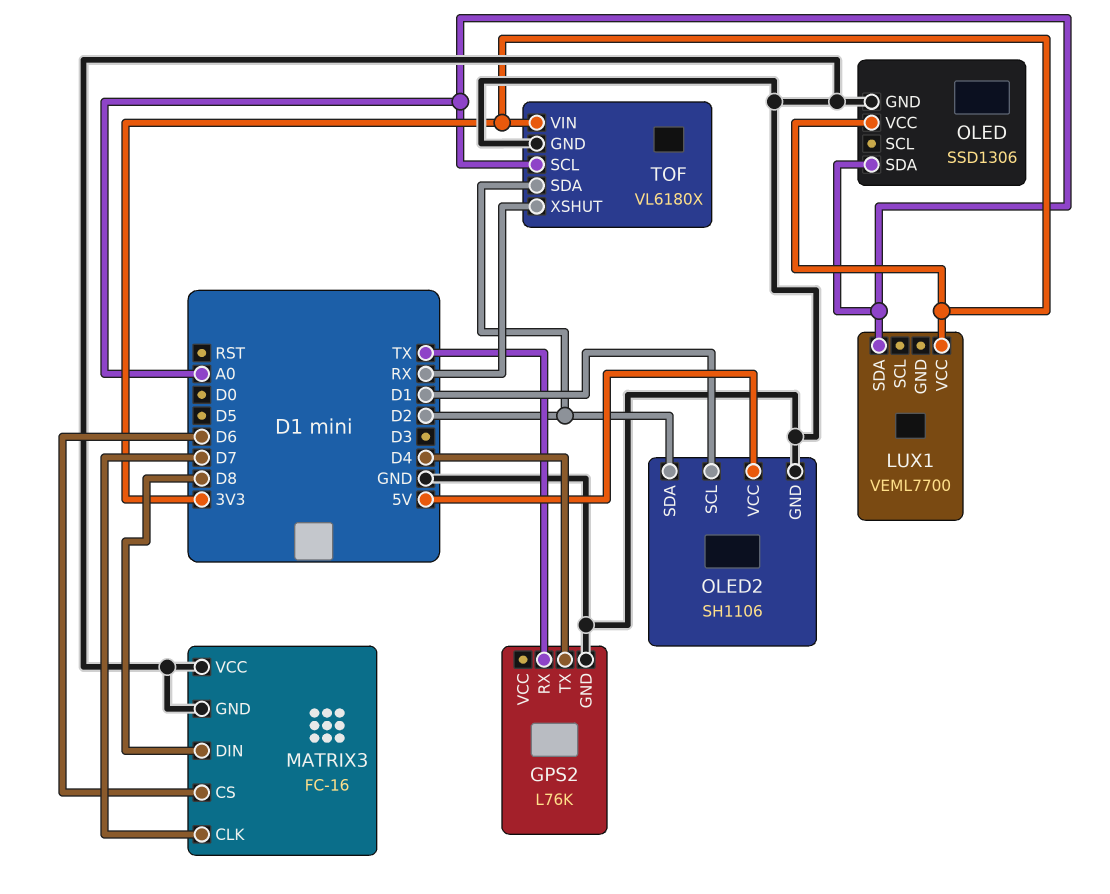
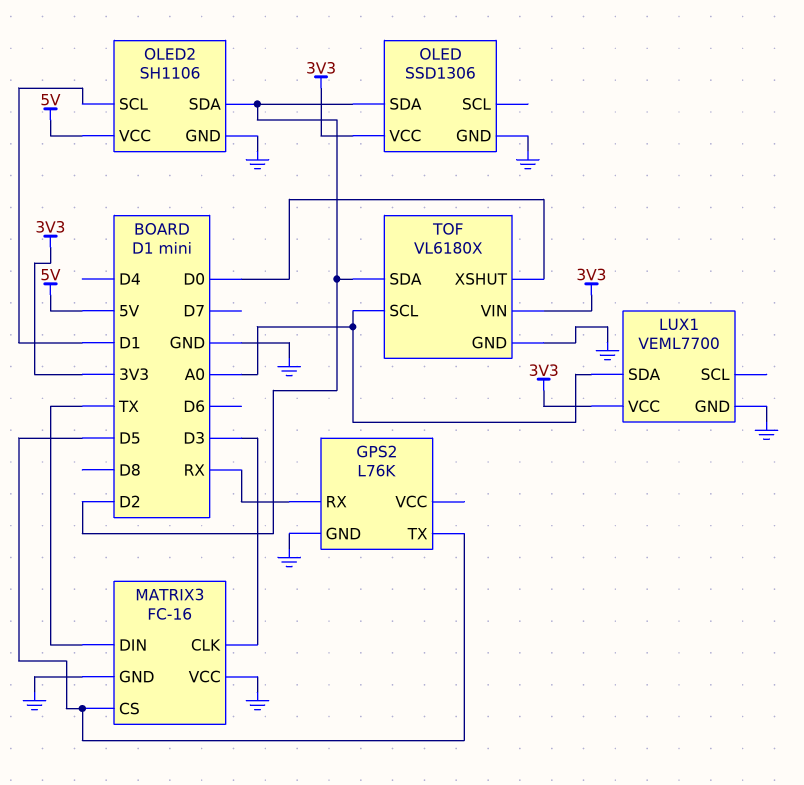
GPS2 pin RX: TX -> RX
GPS2 pin TX: D4 -> D5
LUX1 pin GND: none -> GND
MATRIX3 pin CLK: D7 -> D3
MATRIX3 pin CS: D6 -> D5
MATRIX3 pin DIN: D8 -> TX
OLED pin SDA: A0 -> D2
TOF pin XSHUT: RX -> D0

